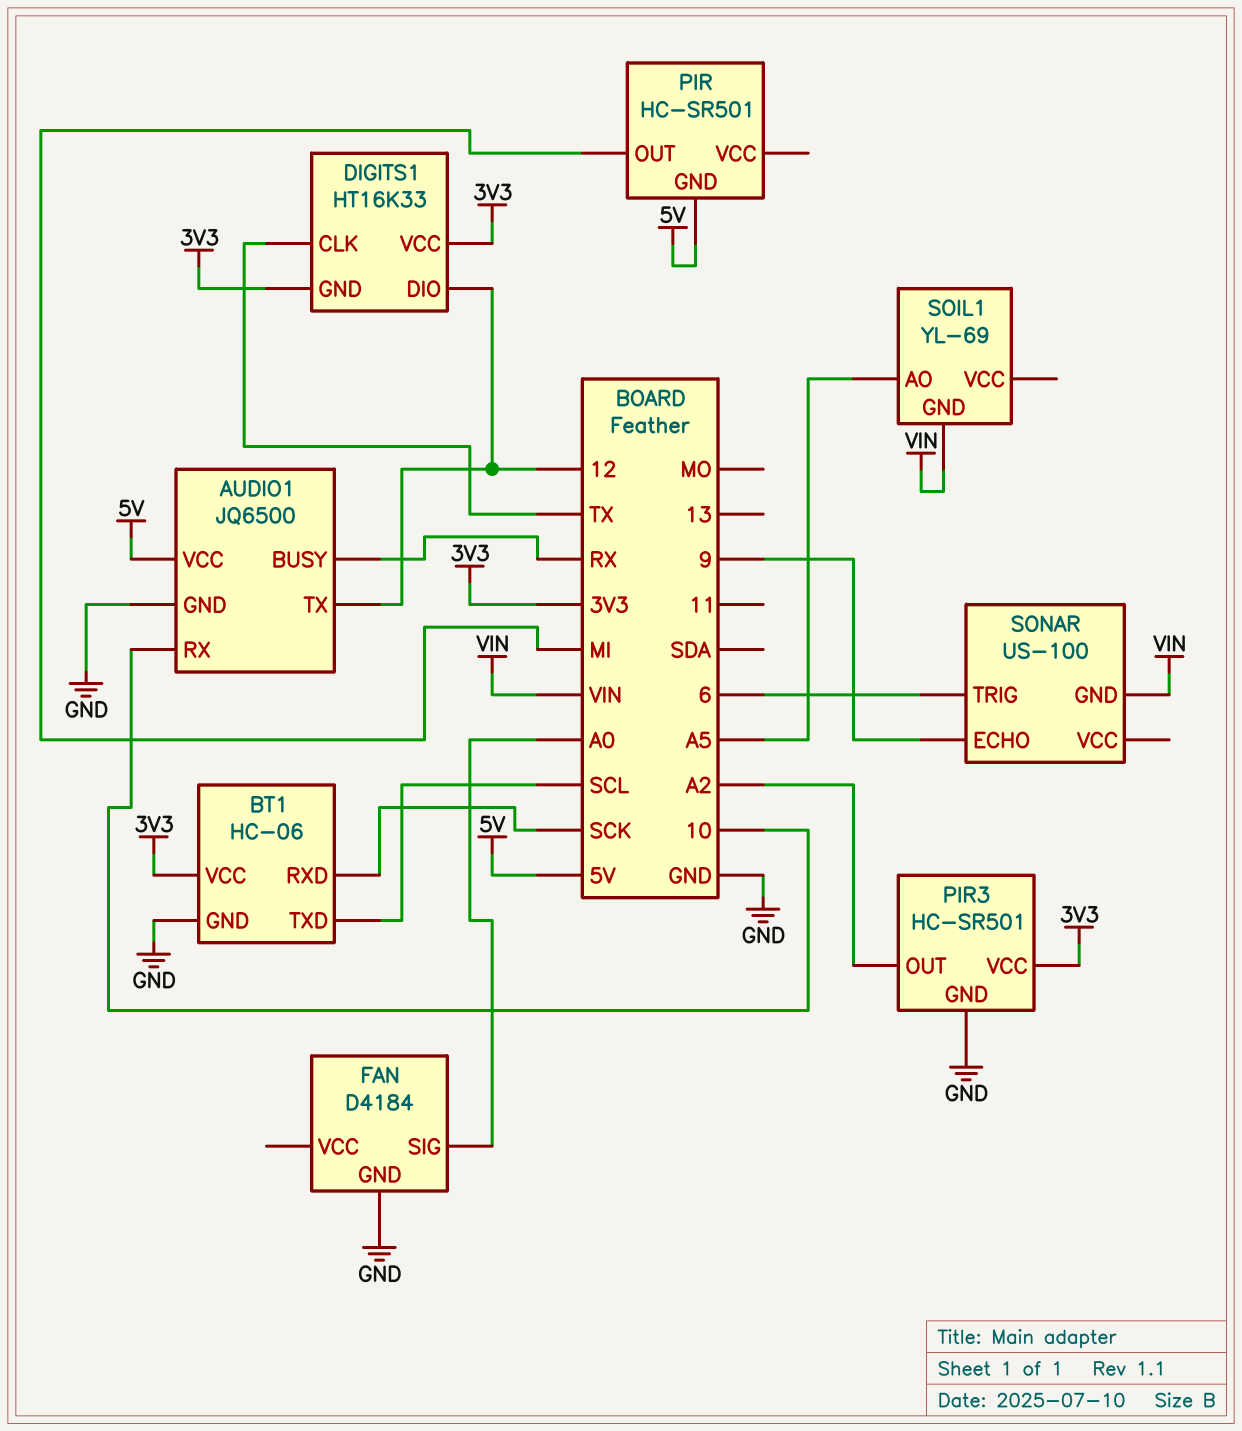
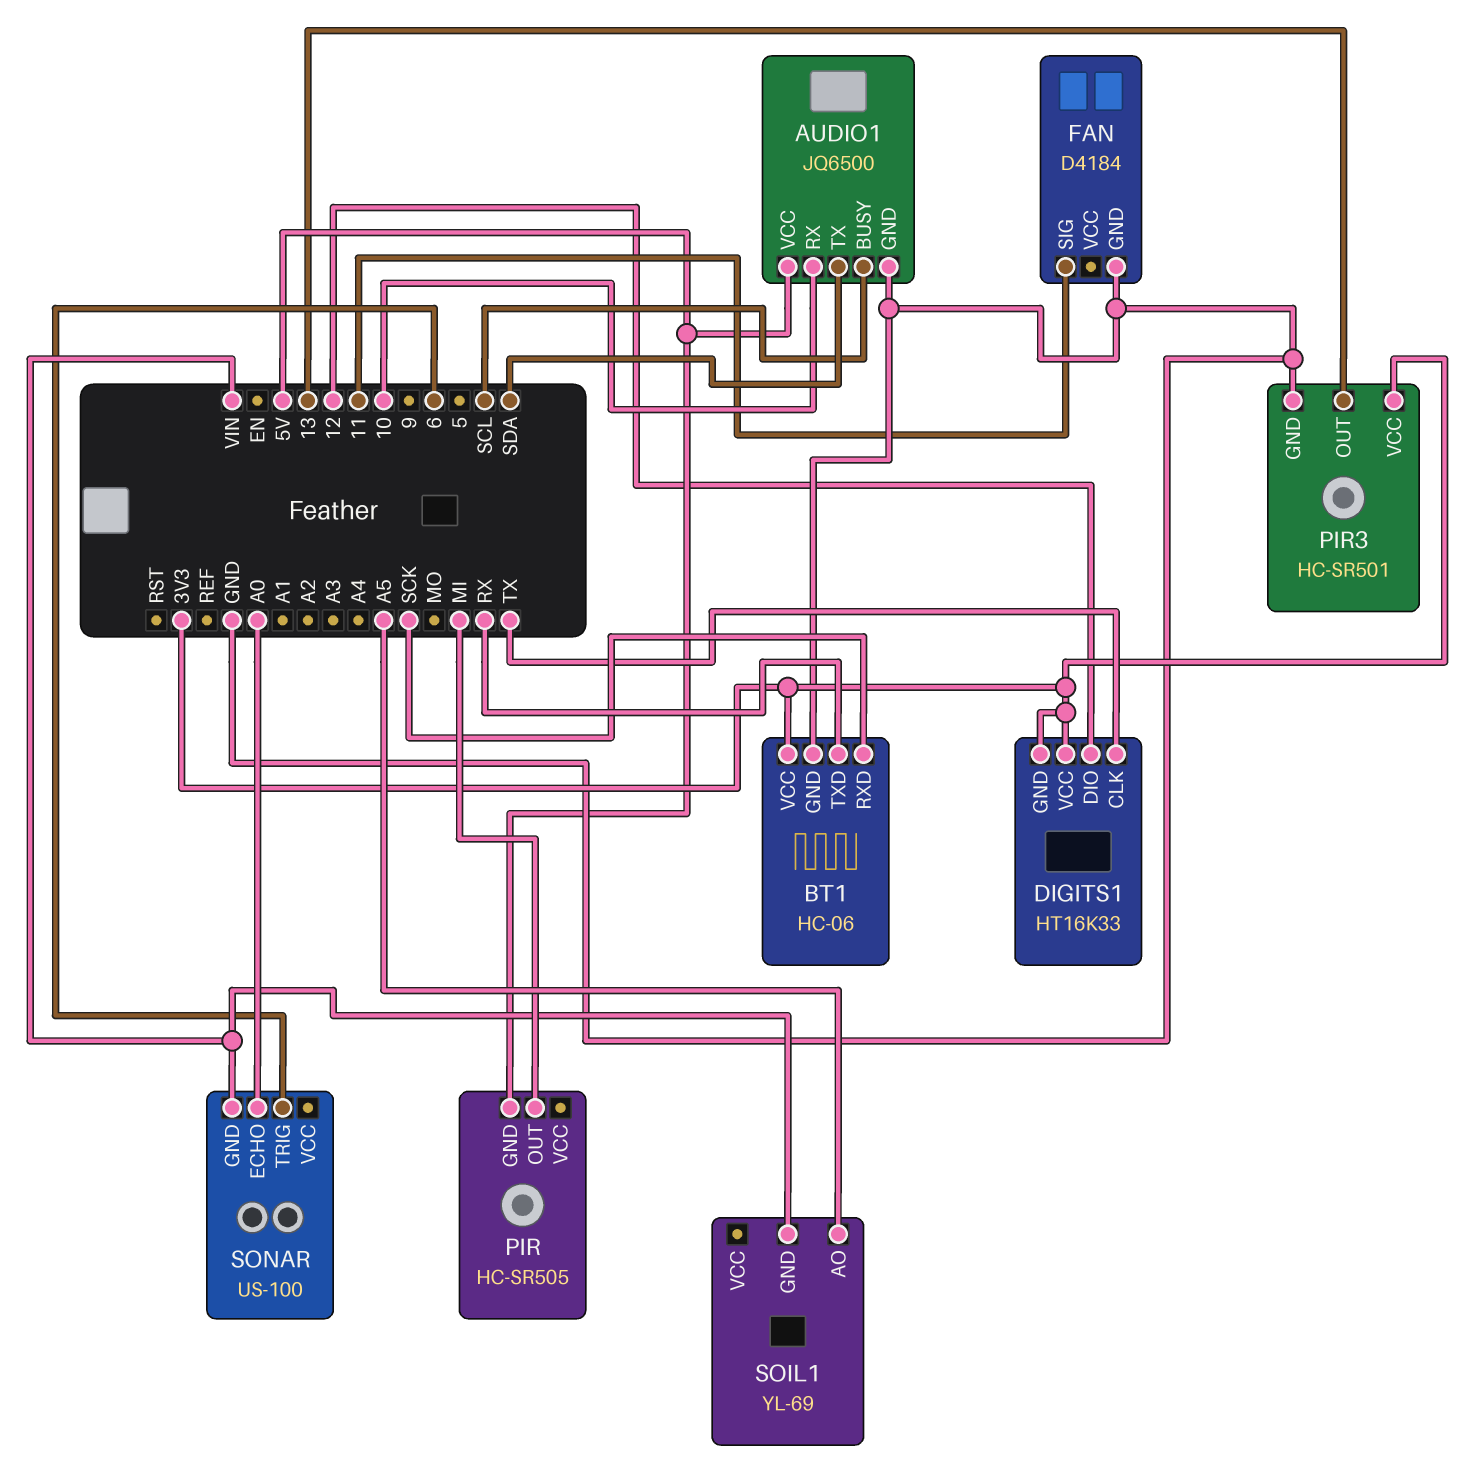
AUDIO1 pin BUSY: RX -> SCL
AUDIO1 pin TX: 12 -> SDA
BT1 pin TXD: SCL -> RX
FAN pin SIG: A0 -> 11
PIR: HC-SR501 -> HC-SR505
PIR3 pin OUT: A2 -> 13
SONAR pin ECHO: 9 -> A0

